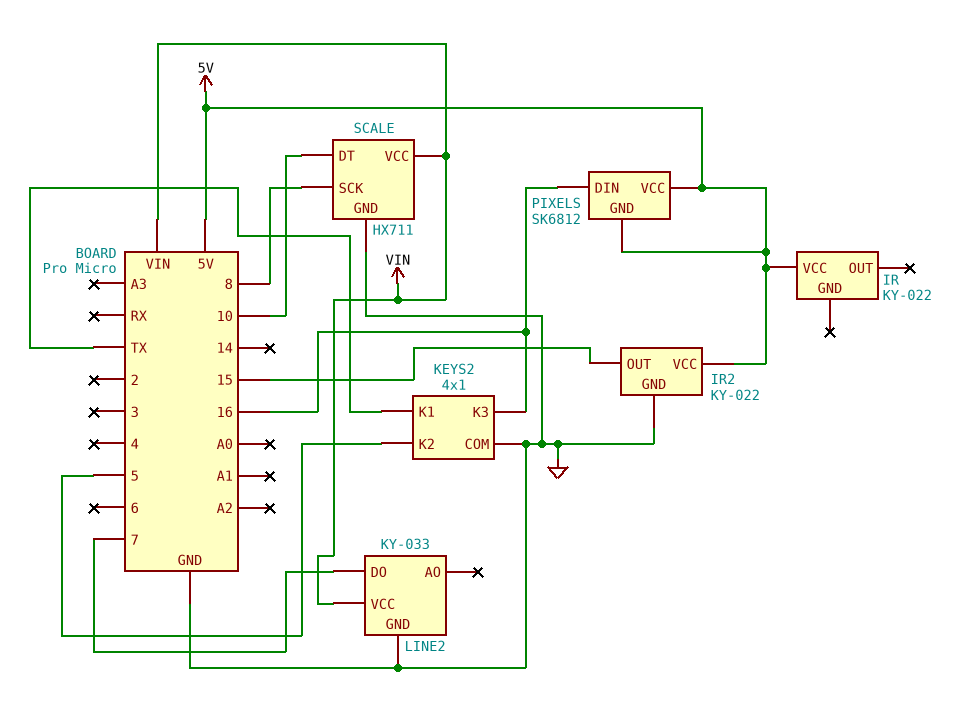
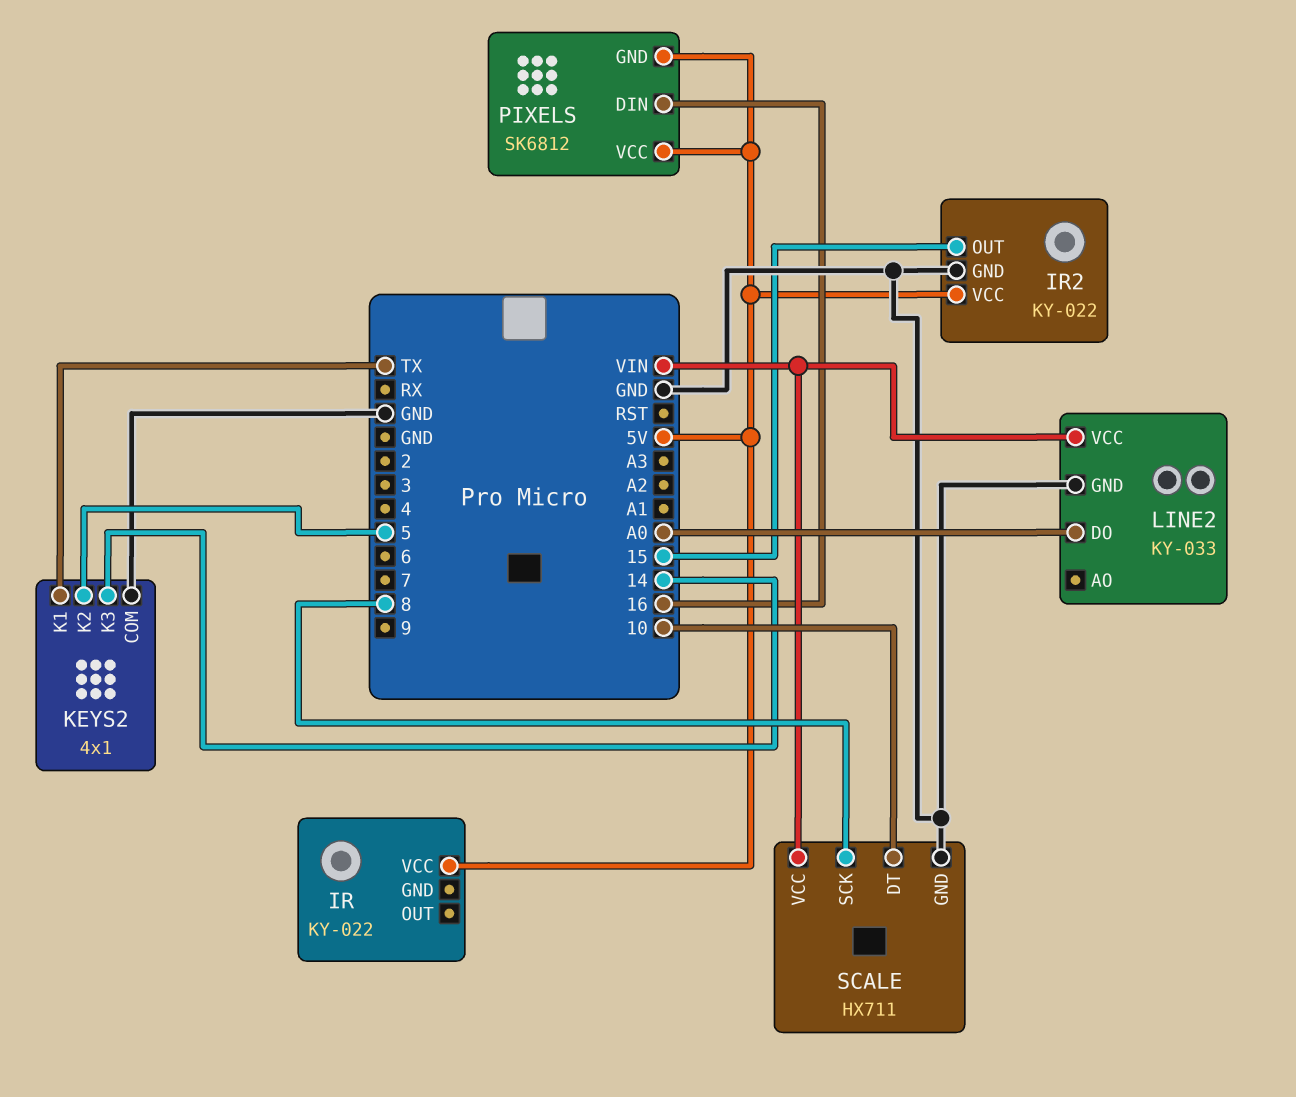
KEYS2 pin K3: 16 -> 14
LINE2 pin DO: 7 -> A0

